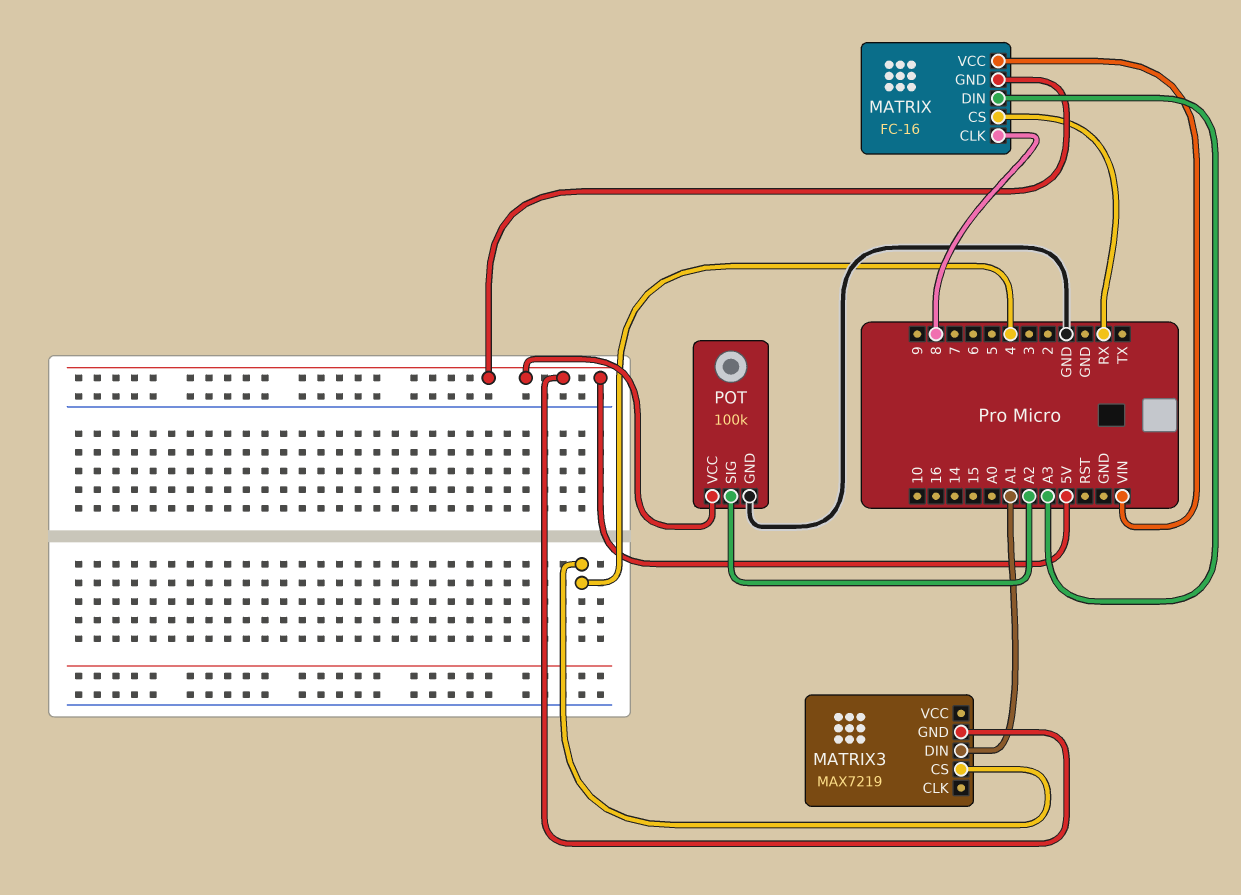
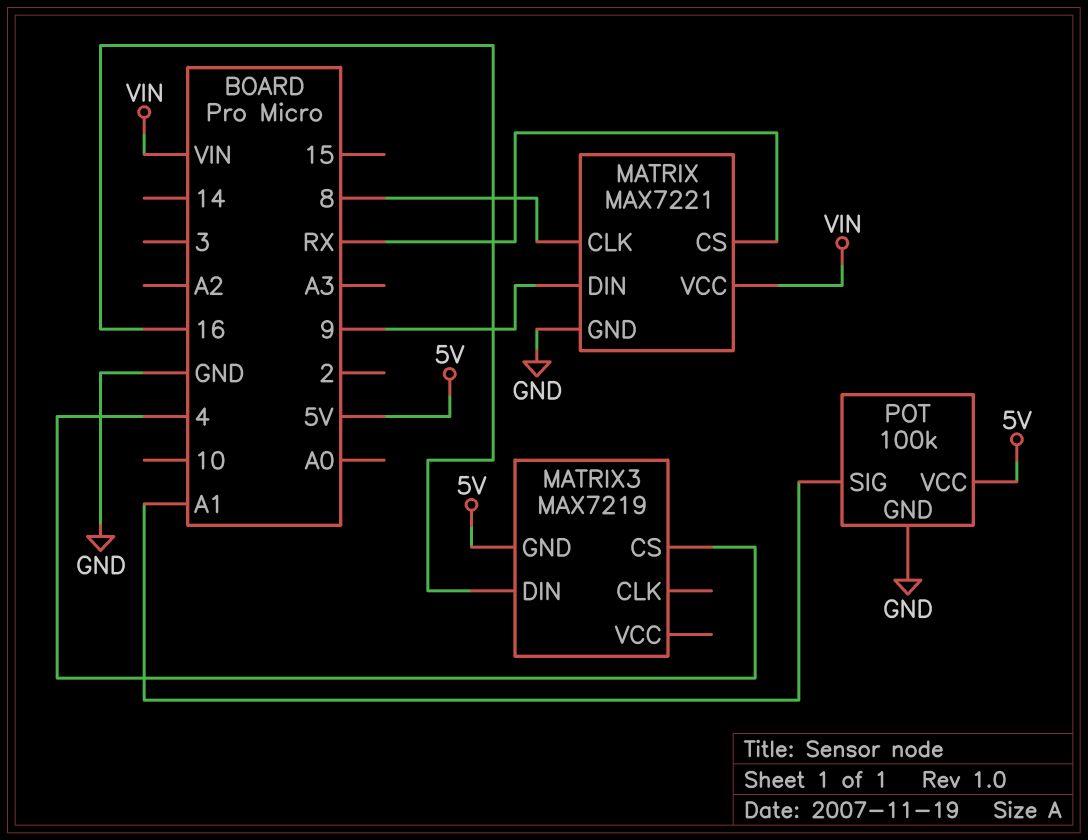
MATRIX: FC-16 -> MAX7221
MATRIX pin DIN: A3 -> 9
MATRIX pin GND: 5V -> GND
MATRIX3 pin DIN: A1 -> 16
POT pin SIG: A2 -> A1

